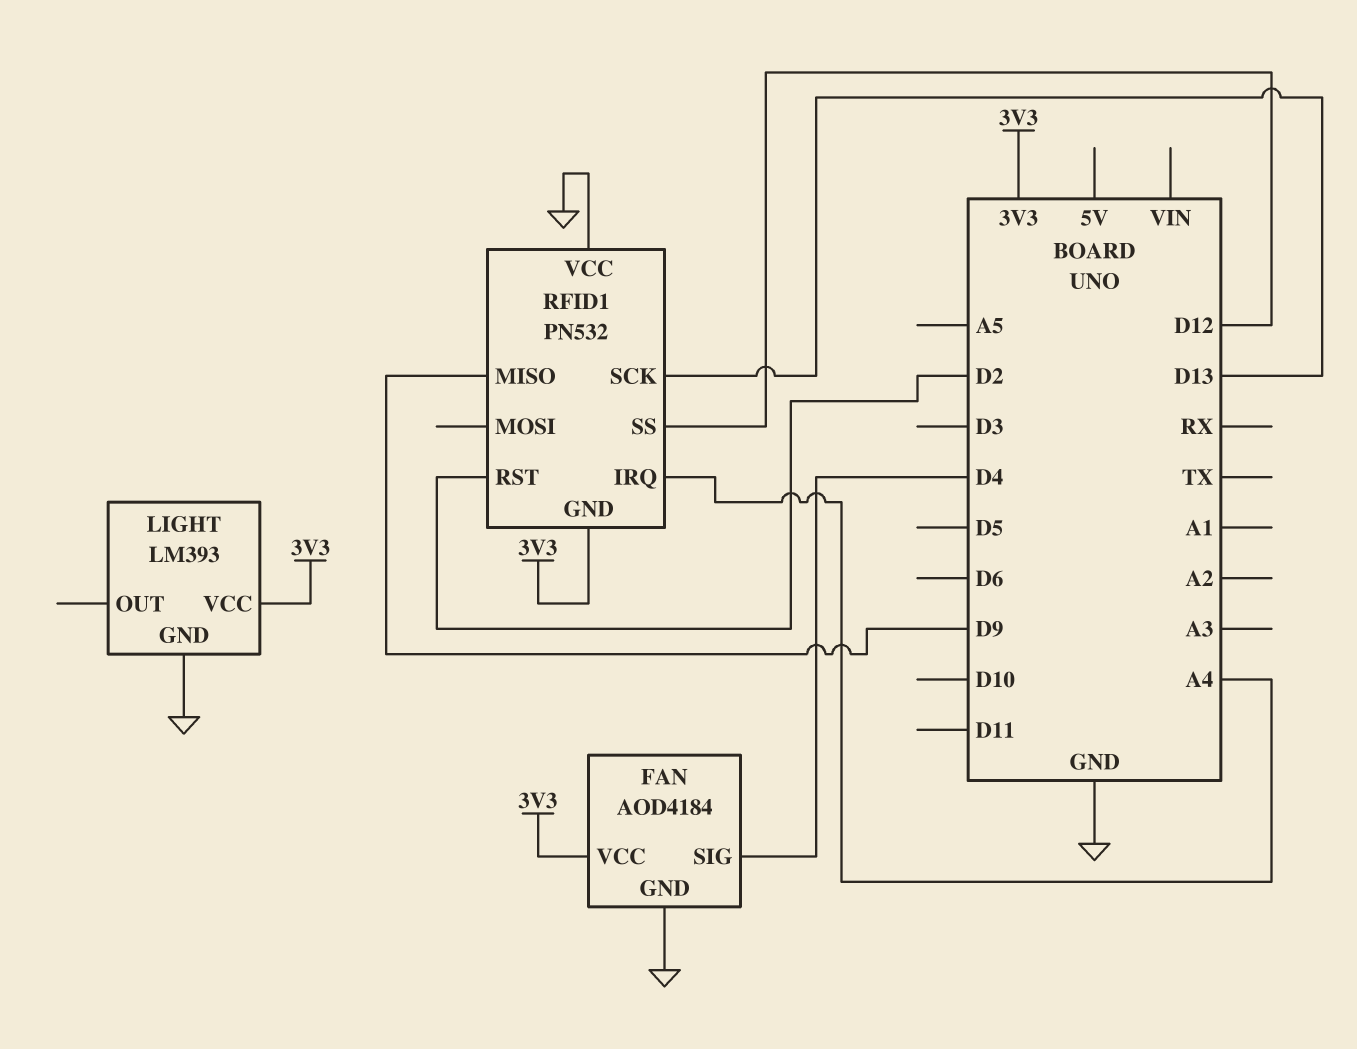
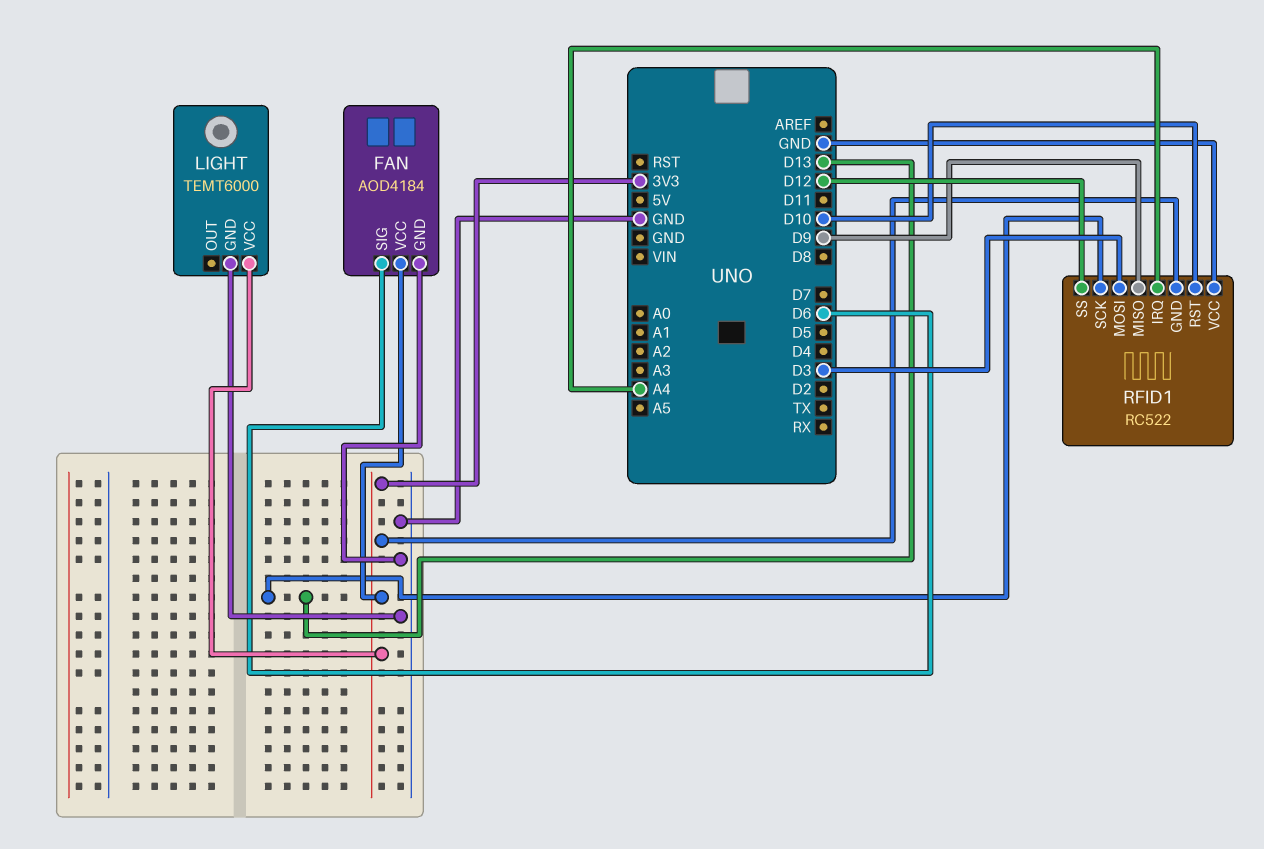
FAN pin SIG: D4 -> D6
LIGHT: LM393 -> TEMT6000
RFID1: PN532 -> RC522
RFID1 pin MOSI: none -> D3
RFID1 pin RST: D2 -> D10

